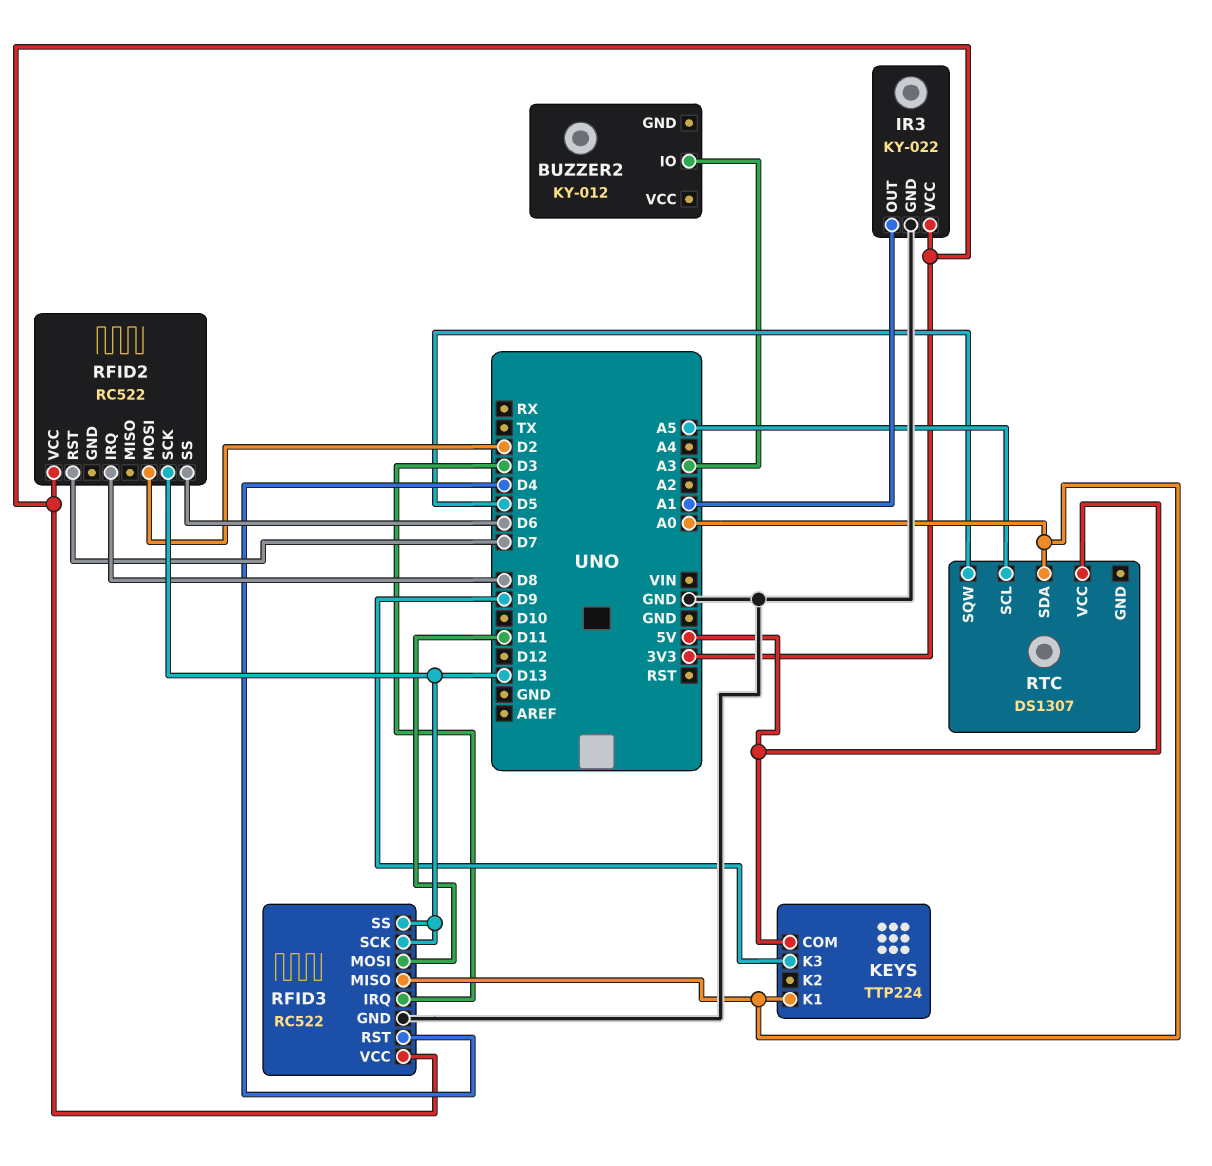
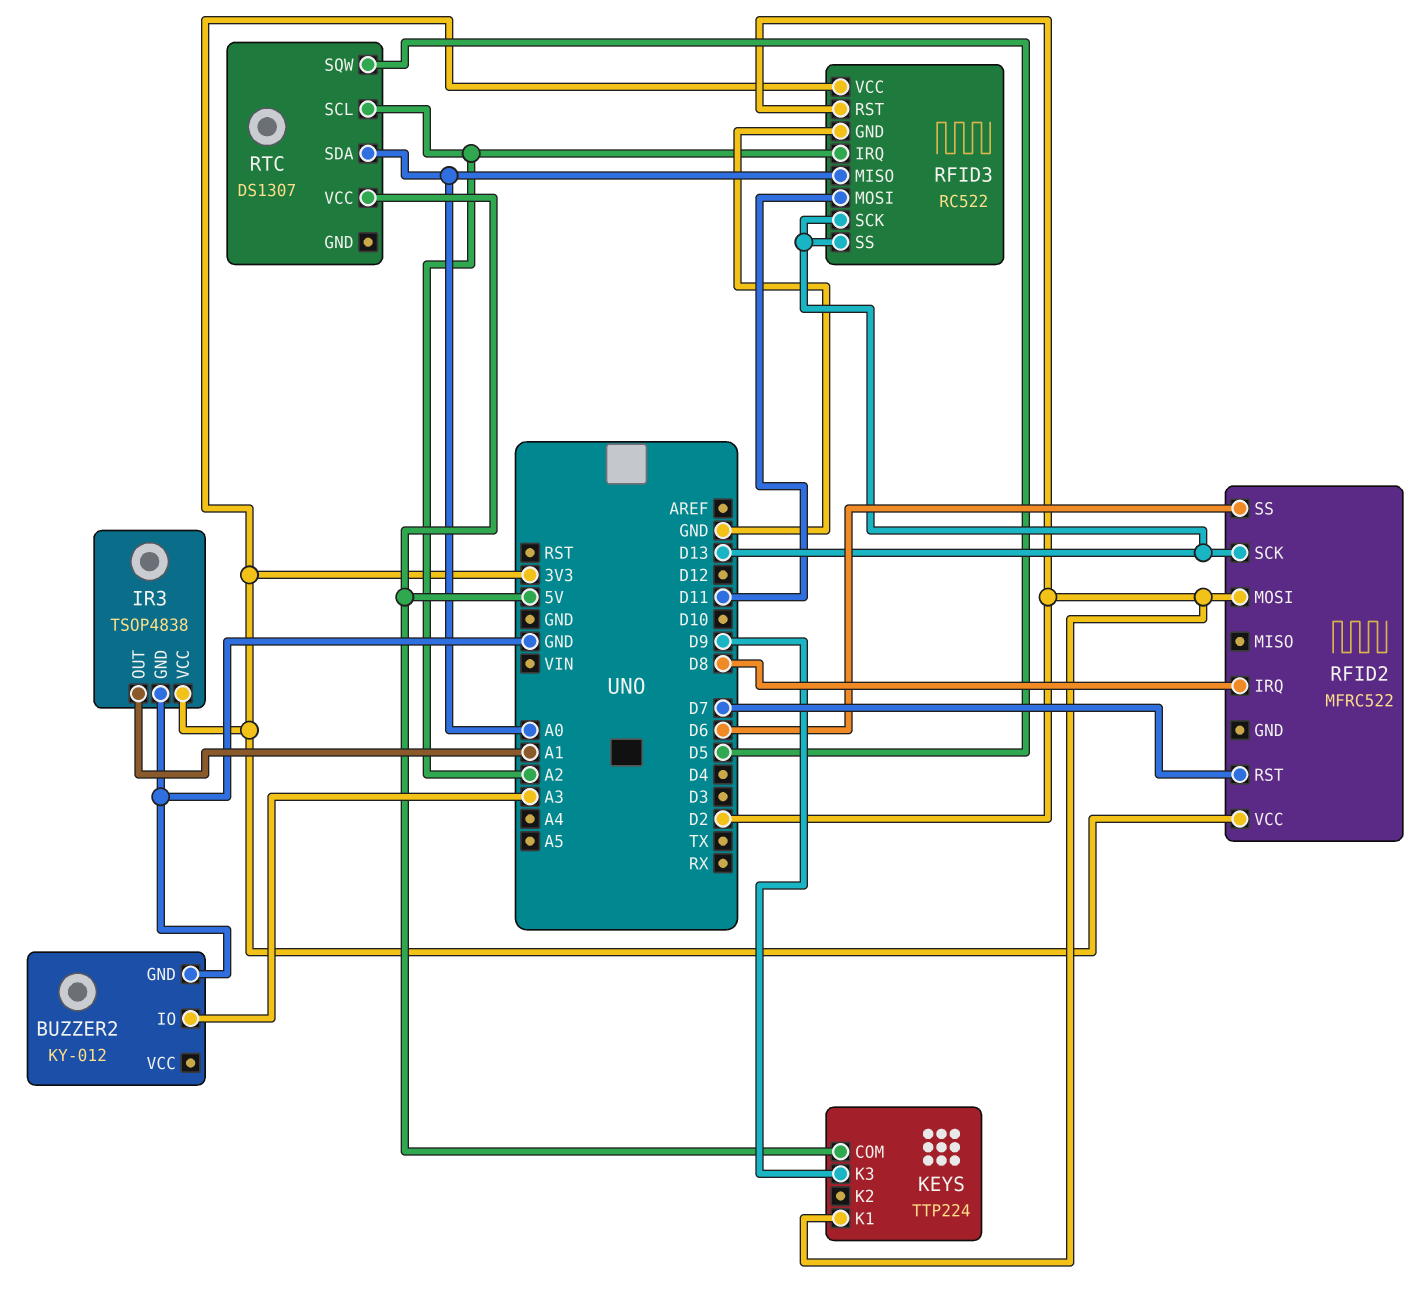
BUZZER2 pin GND: none -> GND
IR3: KY-022 -> TSOP4838
KEYS pin K1: A0 -> D2
RFID2: RC522 -> MFRC522
RFID3 pin IRQ: D3 -> A2
RFID3 pin RST: D4 -> D2
RTC pin SCL: A5 -> A2

